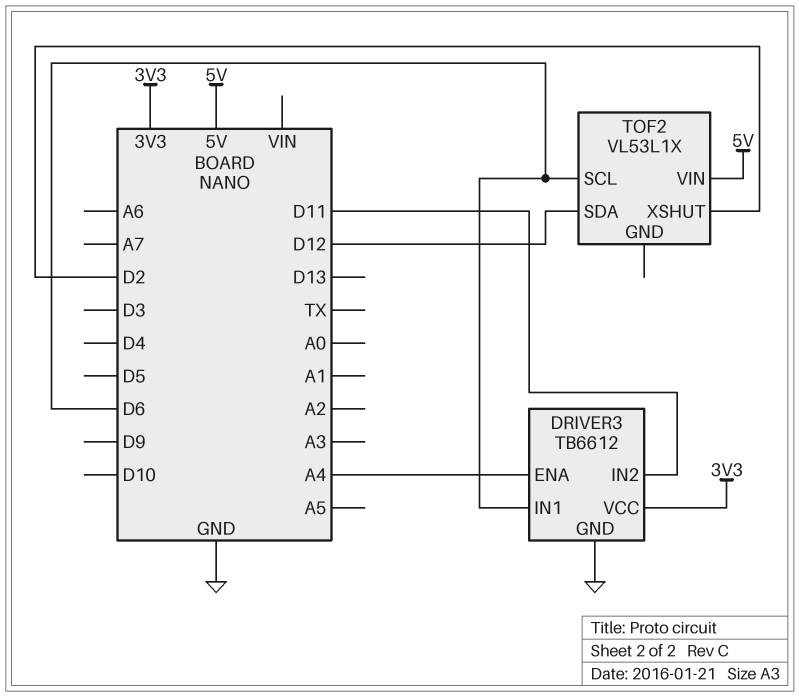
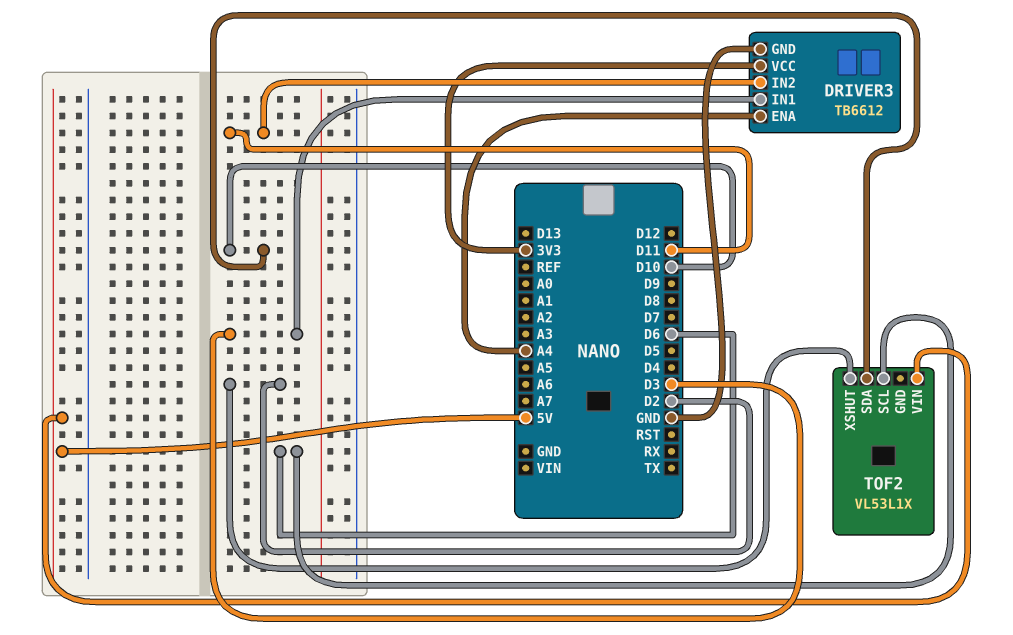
DRIVER3 pin IN1: D6 -> D3
TOF2 pin SDA: D12 -> D10

